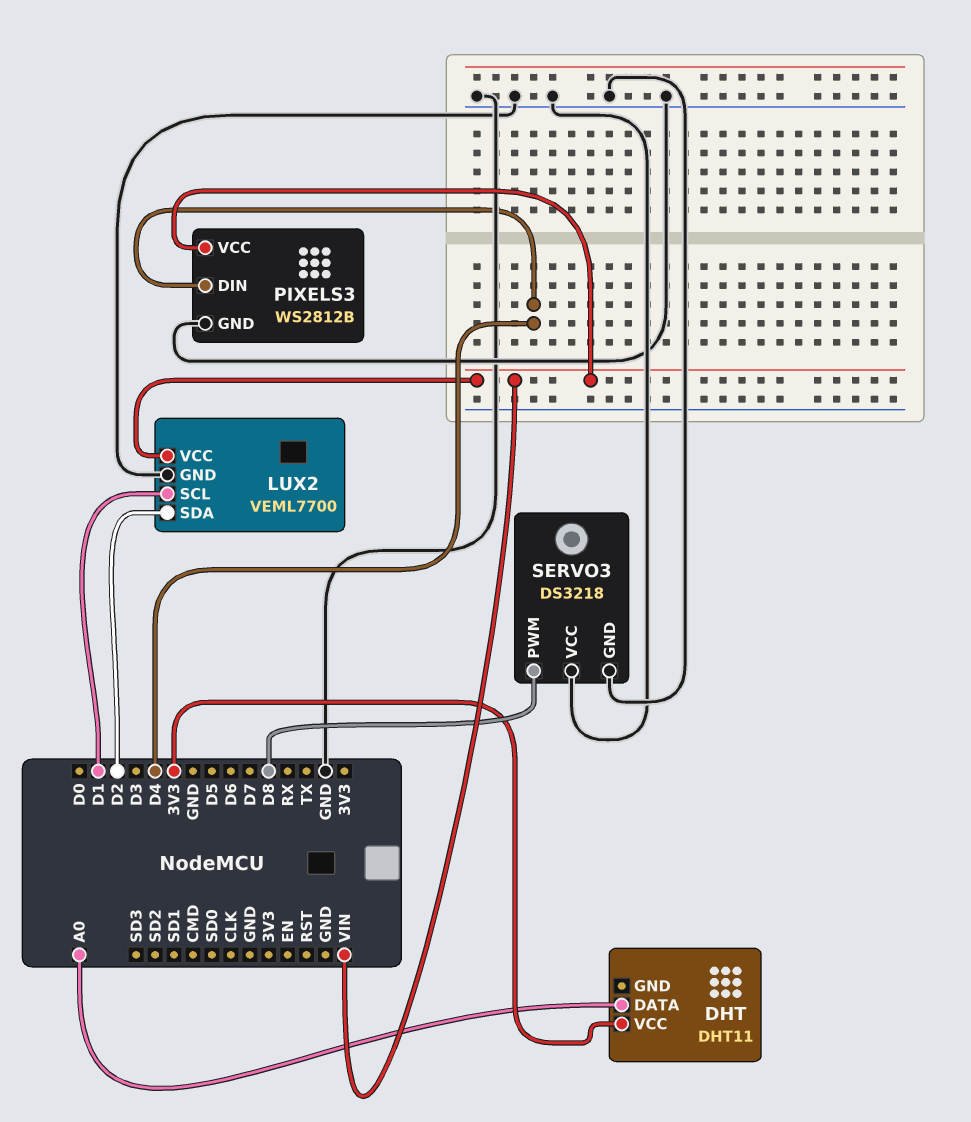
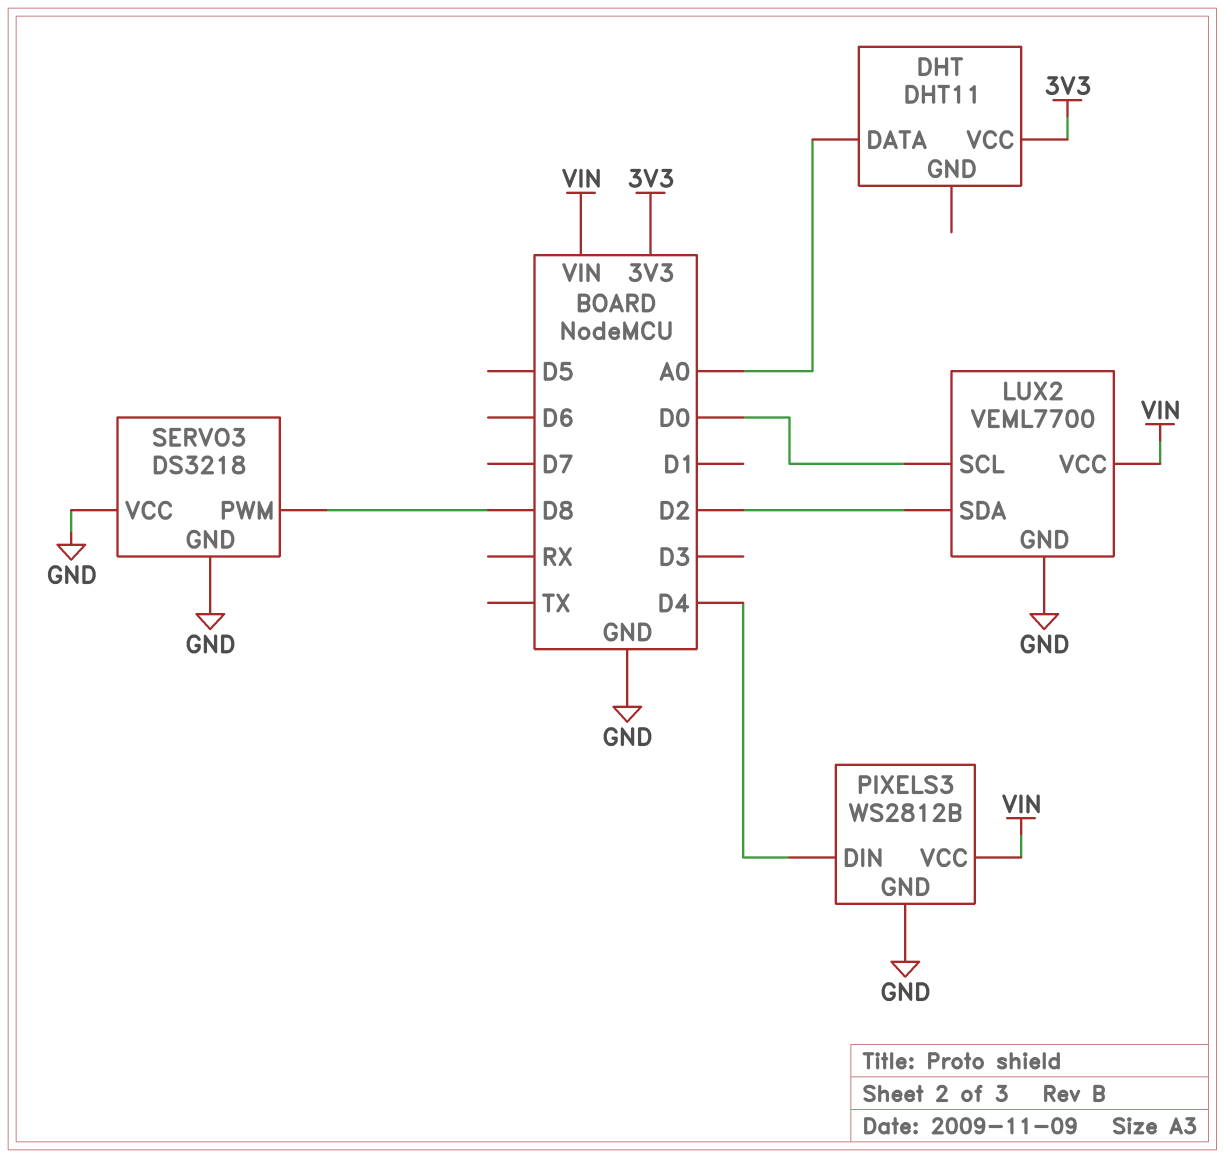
LUX2 pin SCL: D1 -> D0

